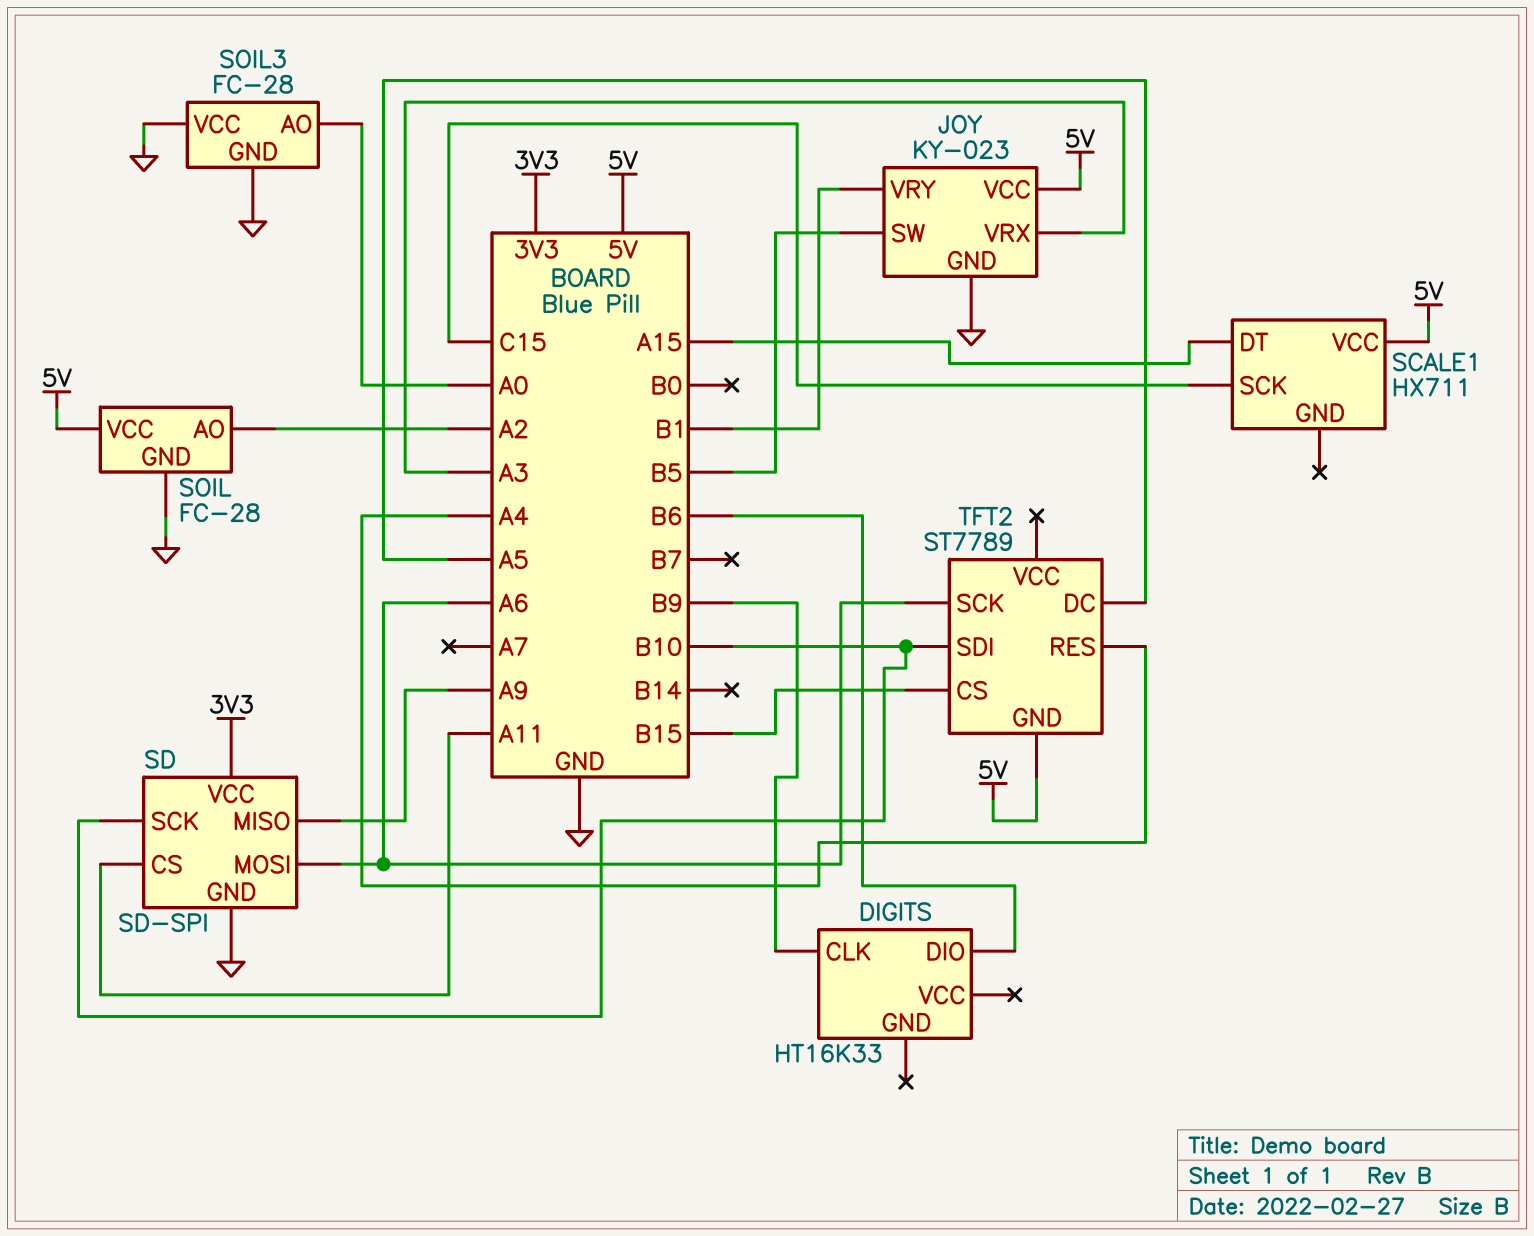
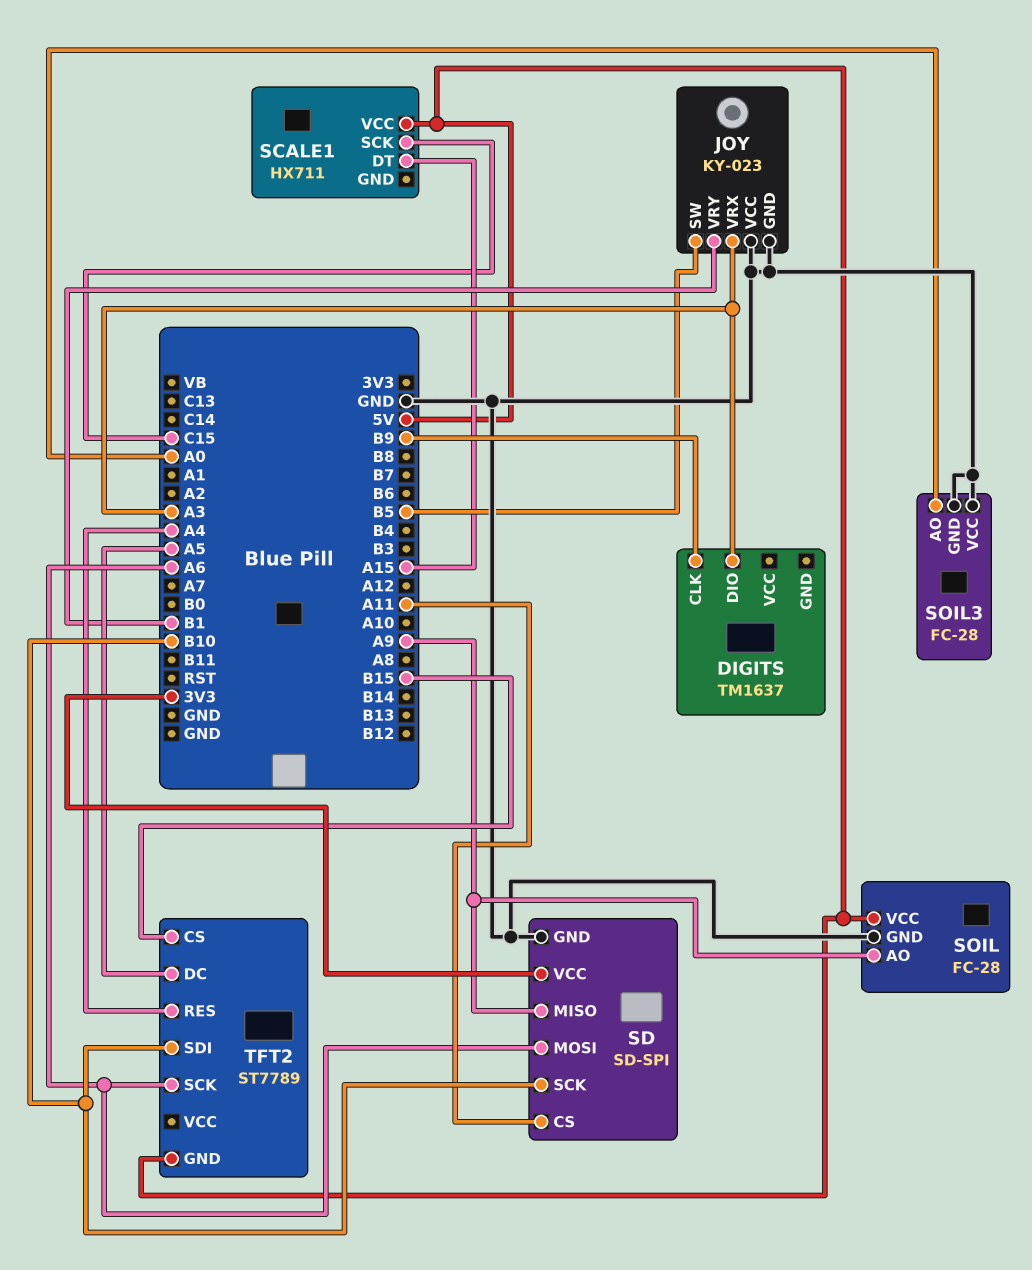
DIGITS: HT16K33 -> TM1637
DIGITS pin DIO: B6 -> A3
JOY pin VCC: 5V -> GND
SOIL pin AO: A2 -> A9

